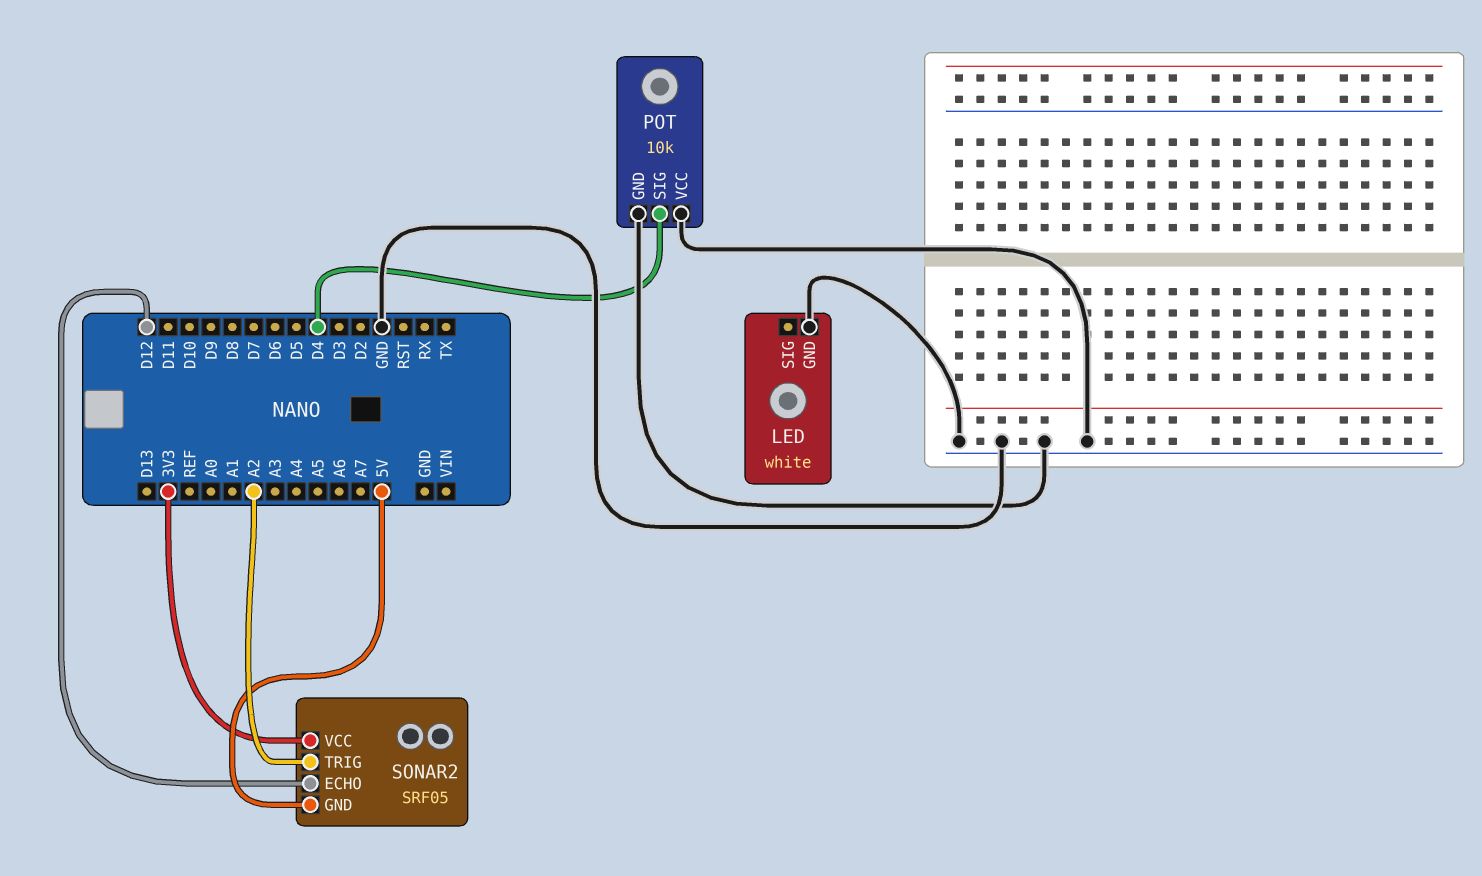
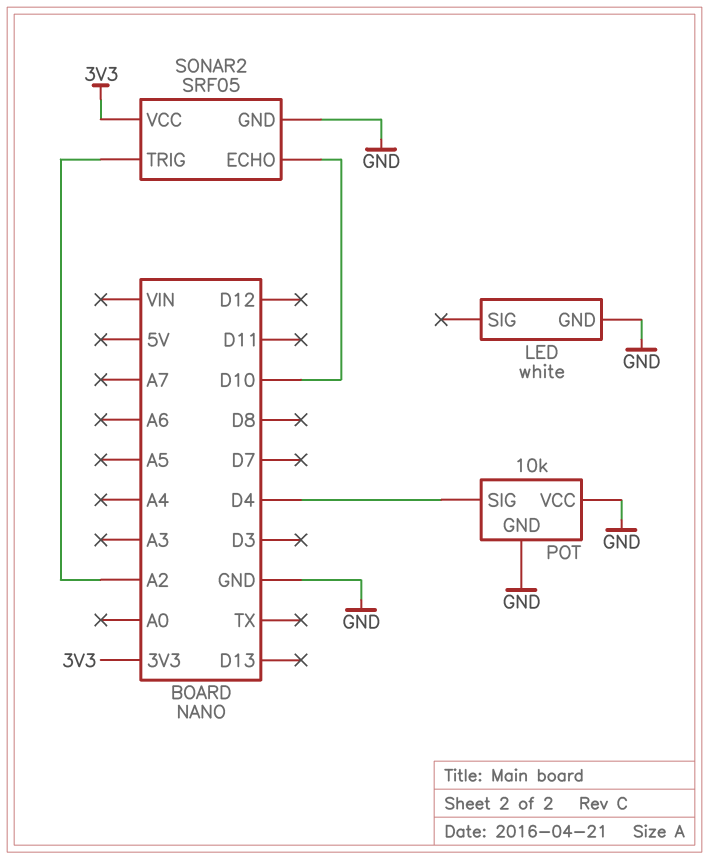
SONAR2 pin ECHO: D12 -> D10
SONAR2 pin GND: 5V -> GND

